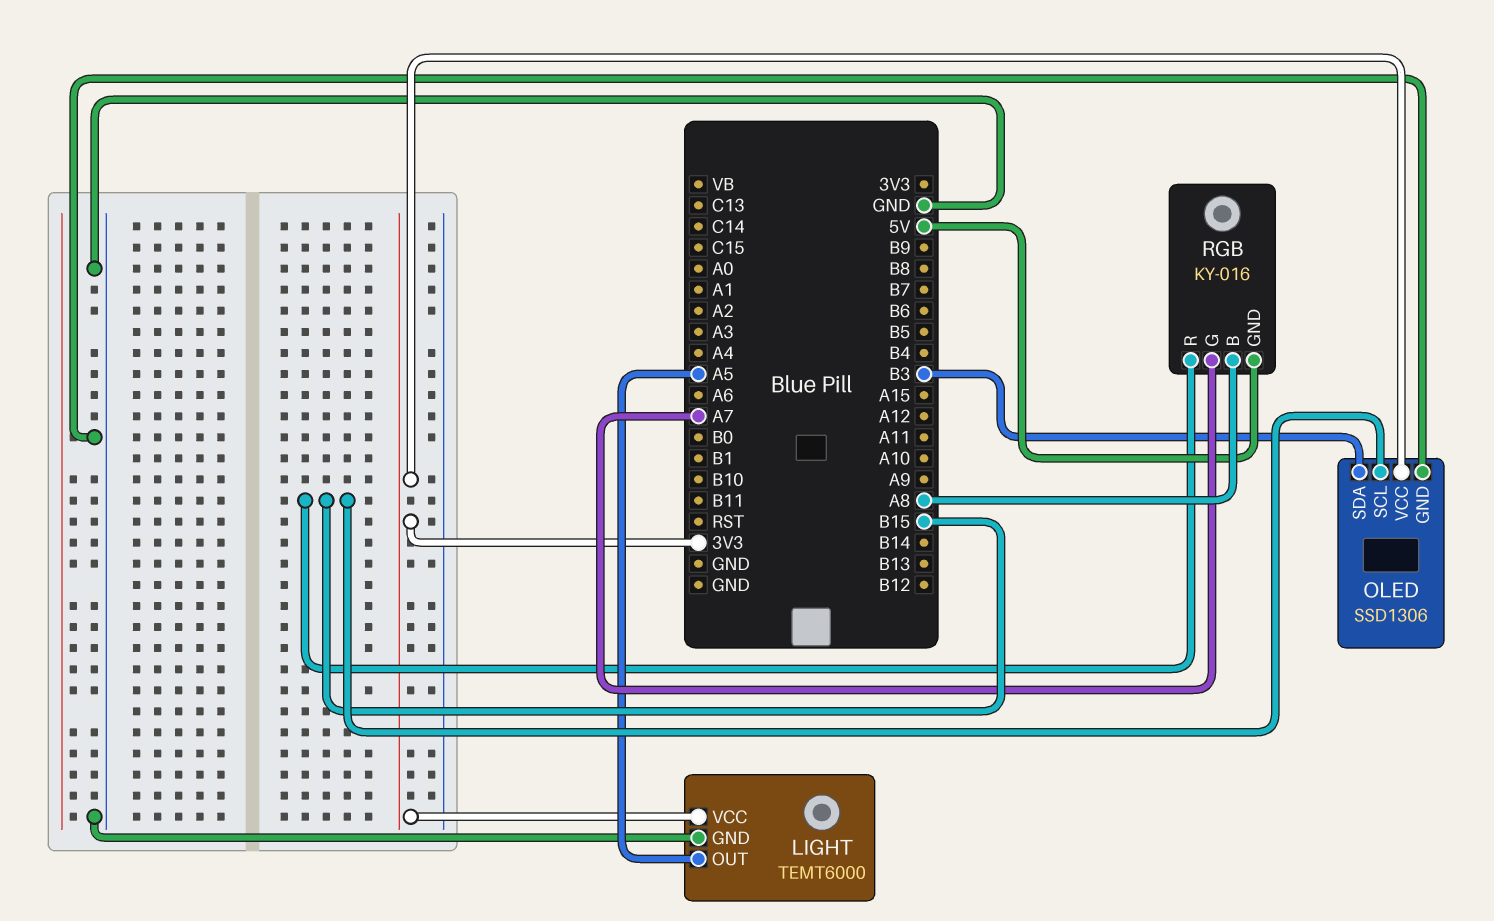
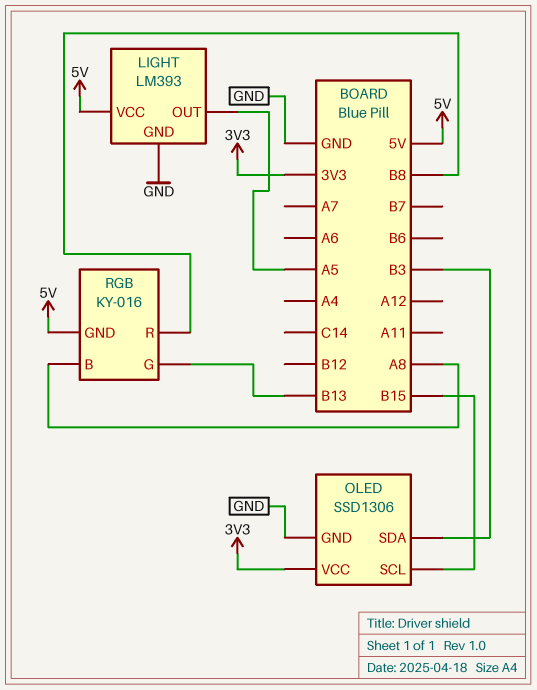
LIGHT: TEMT6000 -> LM393
LIGHT pin VCC: 3V3 -> 5V
RGB pin G: A7 -> B13
RGB pin R: B15 -> B8

